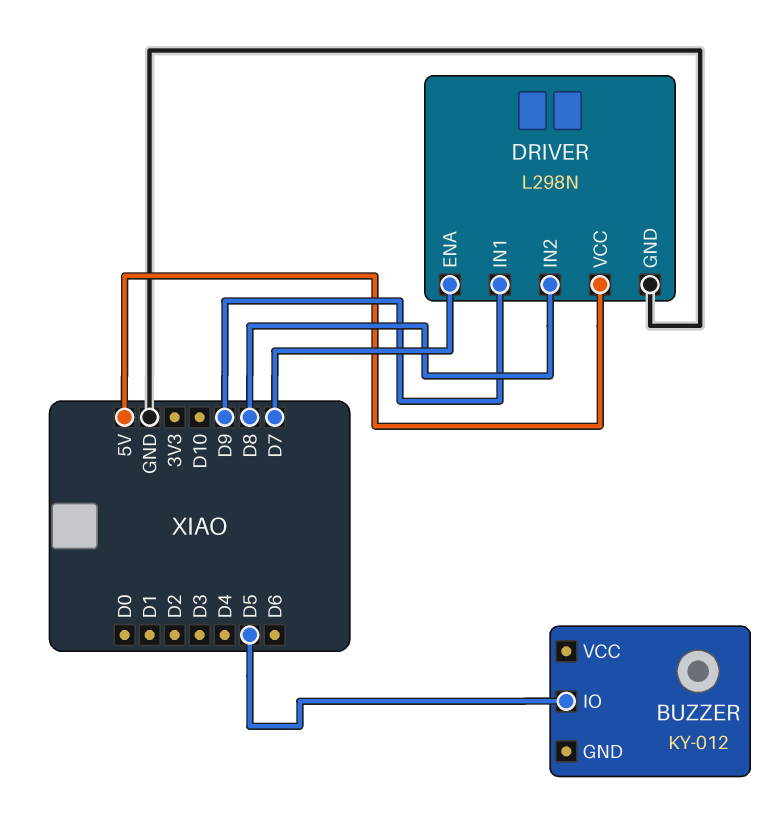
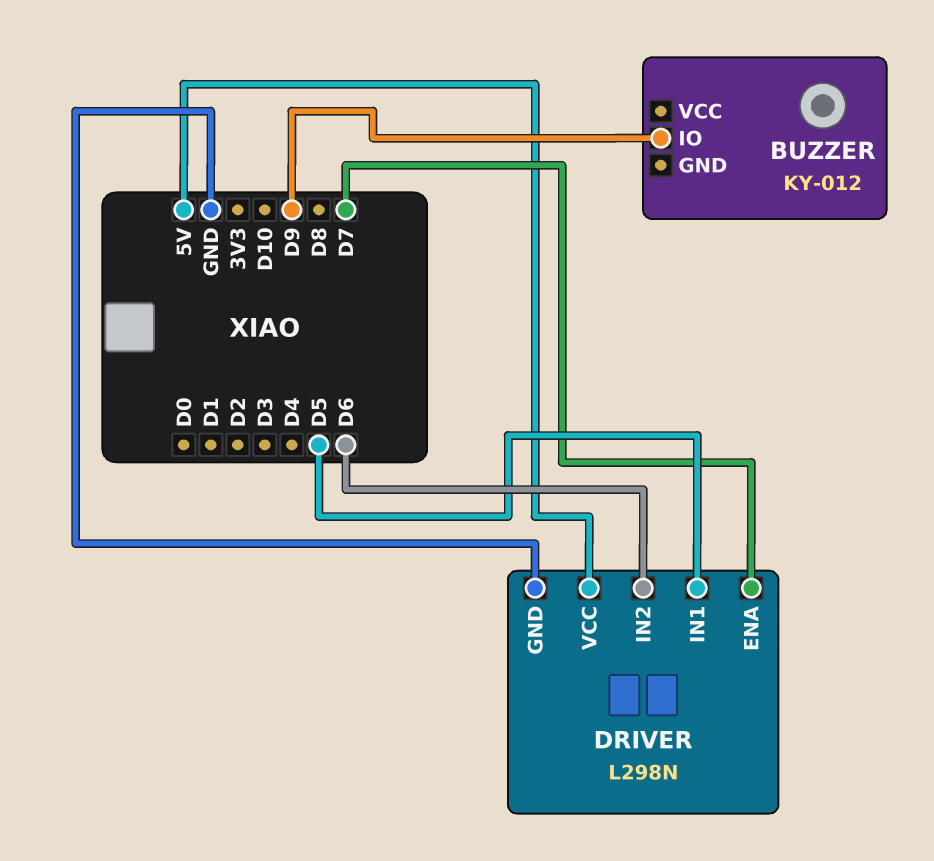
BUZZER pin IO: D5 -> D9
DRIVER pin IN1: D9 -> D5
DRIVER pin IN2: D8 -> D6

